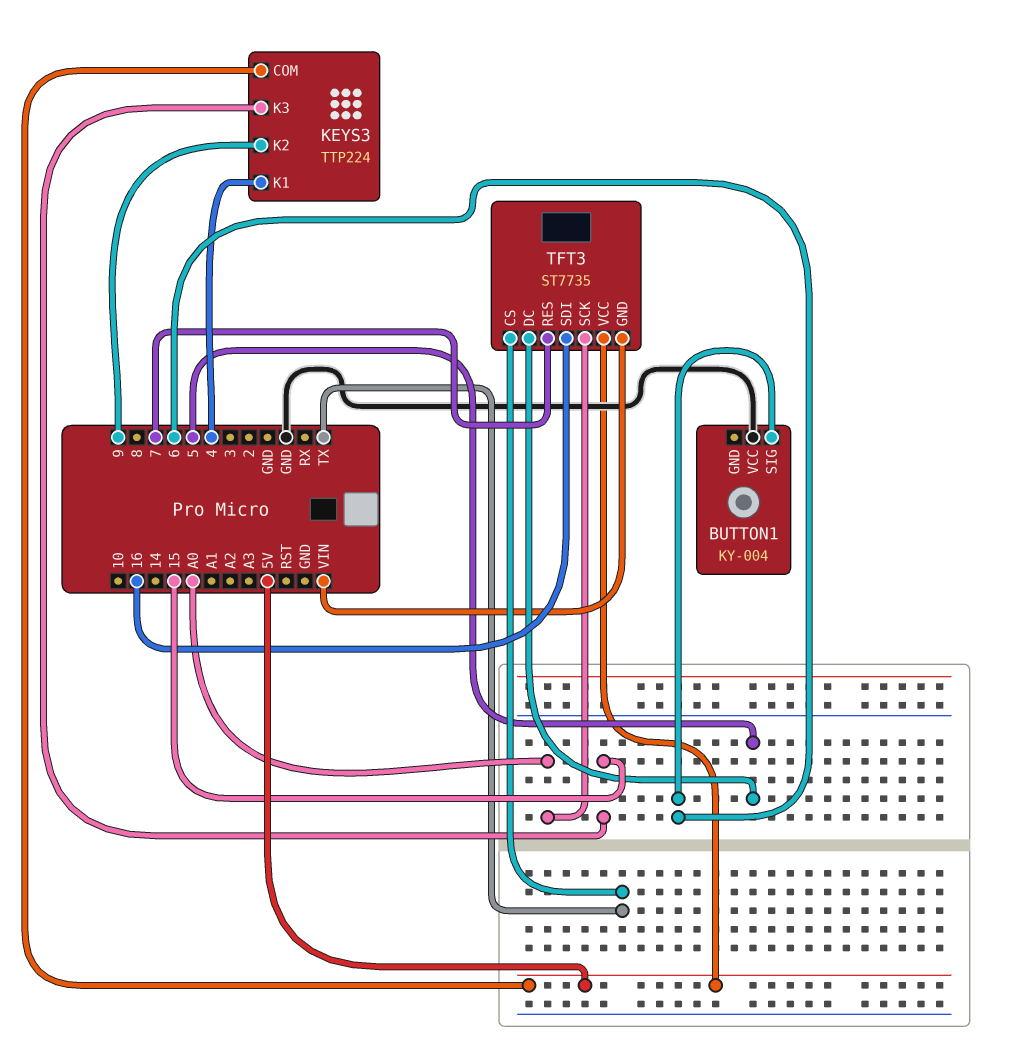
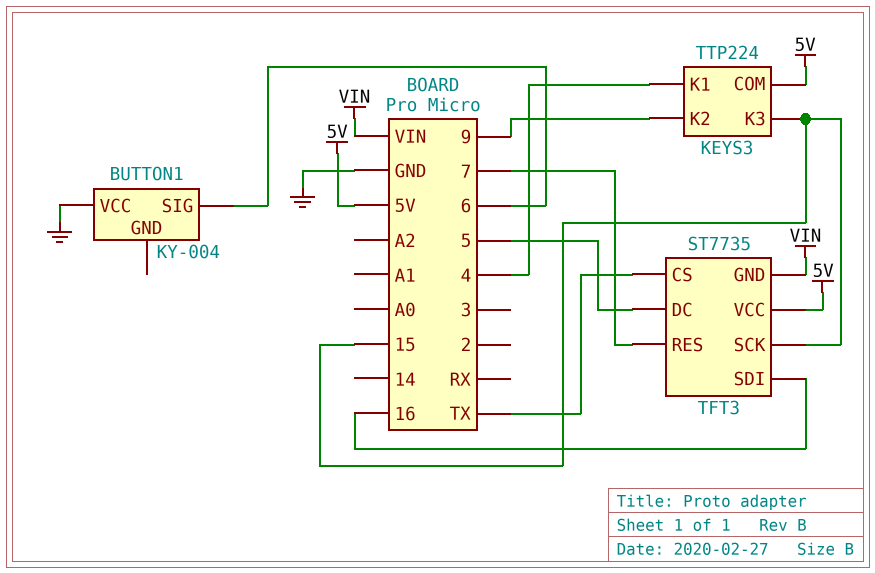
TFT3 pin SCK: A0 -> 15

